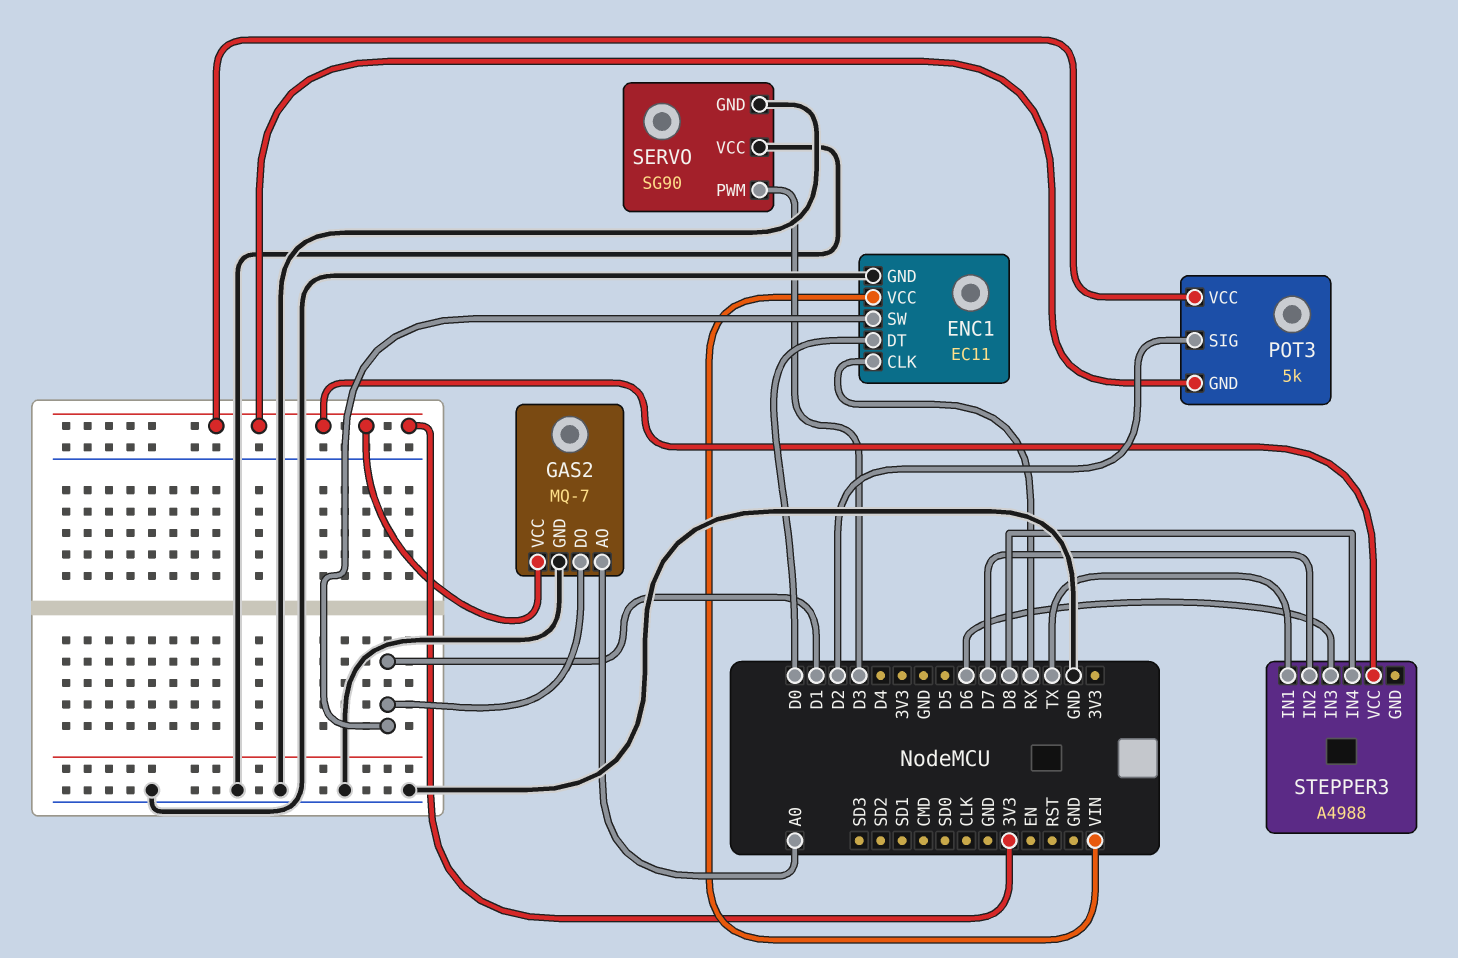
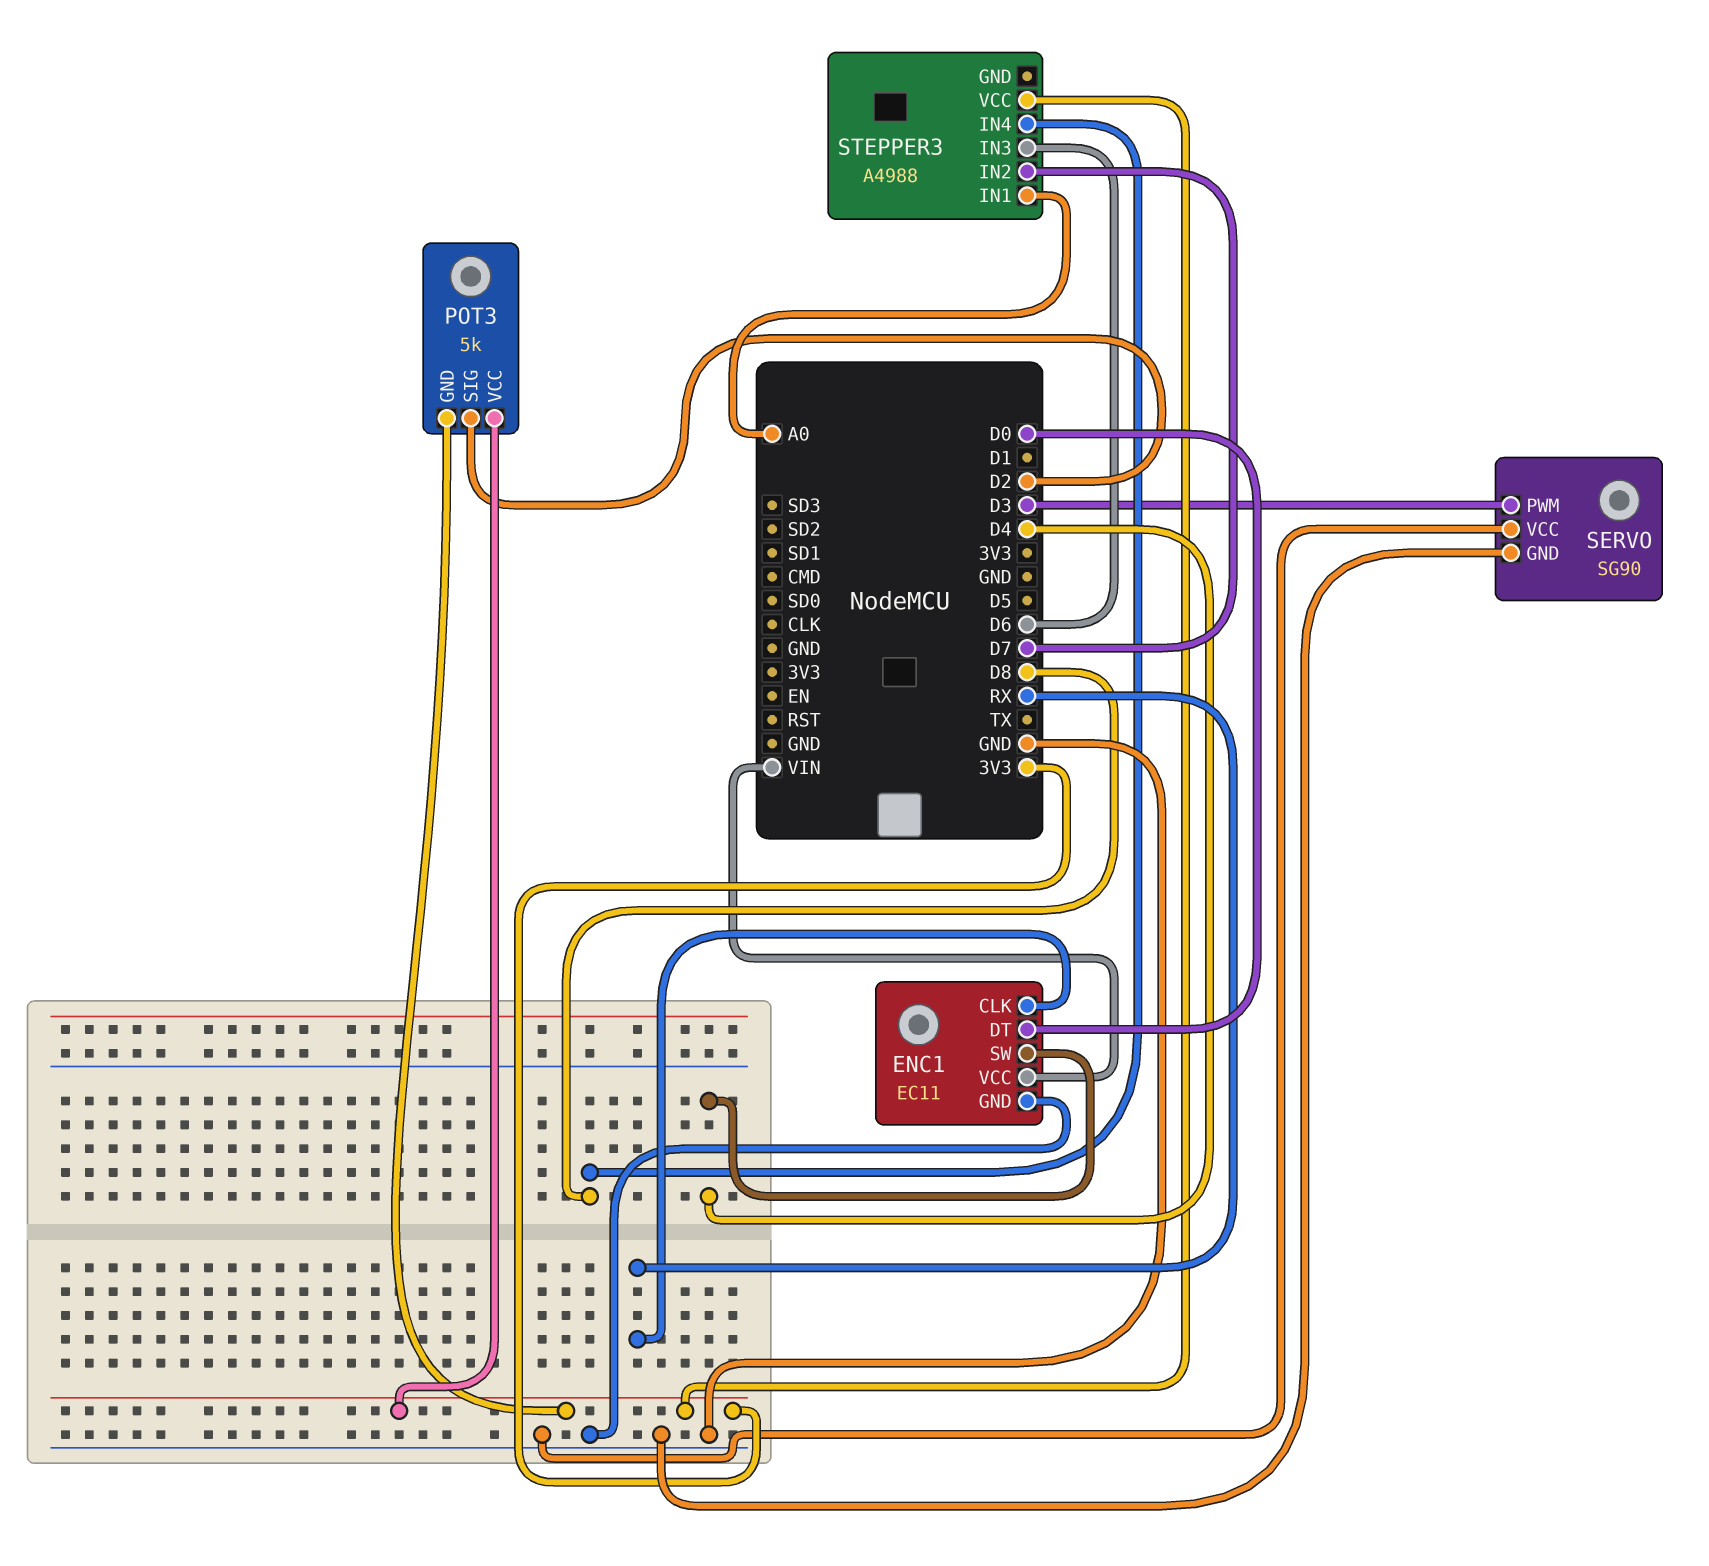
ENC1 pin SW: D1 -> D4
GAS2: MQ-7 -> none
GAS2 pin AO: A0 -> none
GAS2 pin DO: D1 -> none
GAS2 pin GND: GND -> none
GAS2 pin VCC: 3V3 -> none
STEPPER3 pin IN1: TX -> A0

